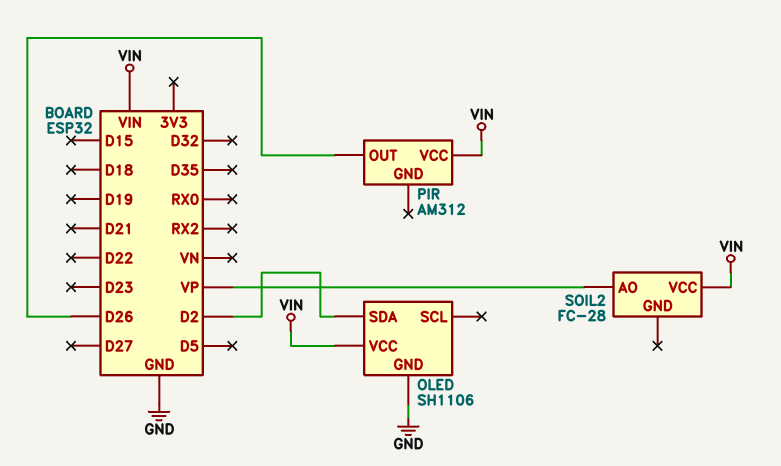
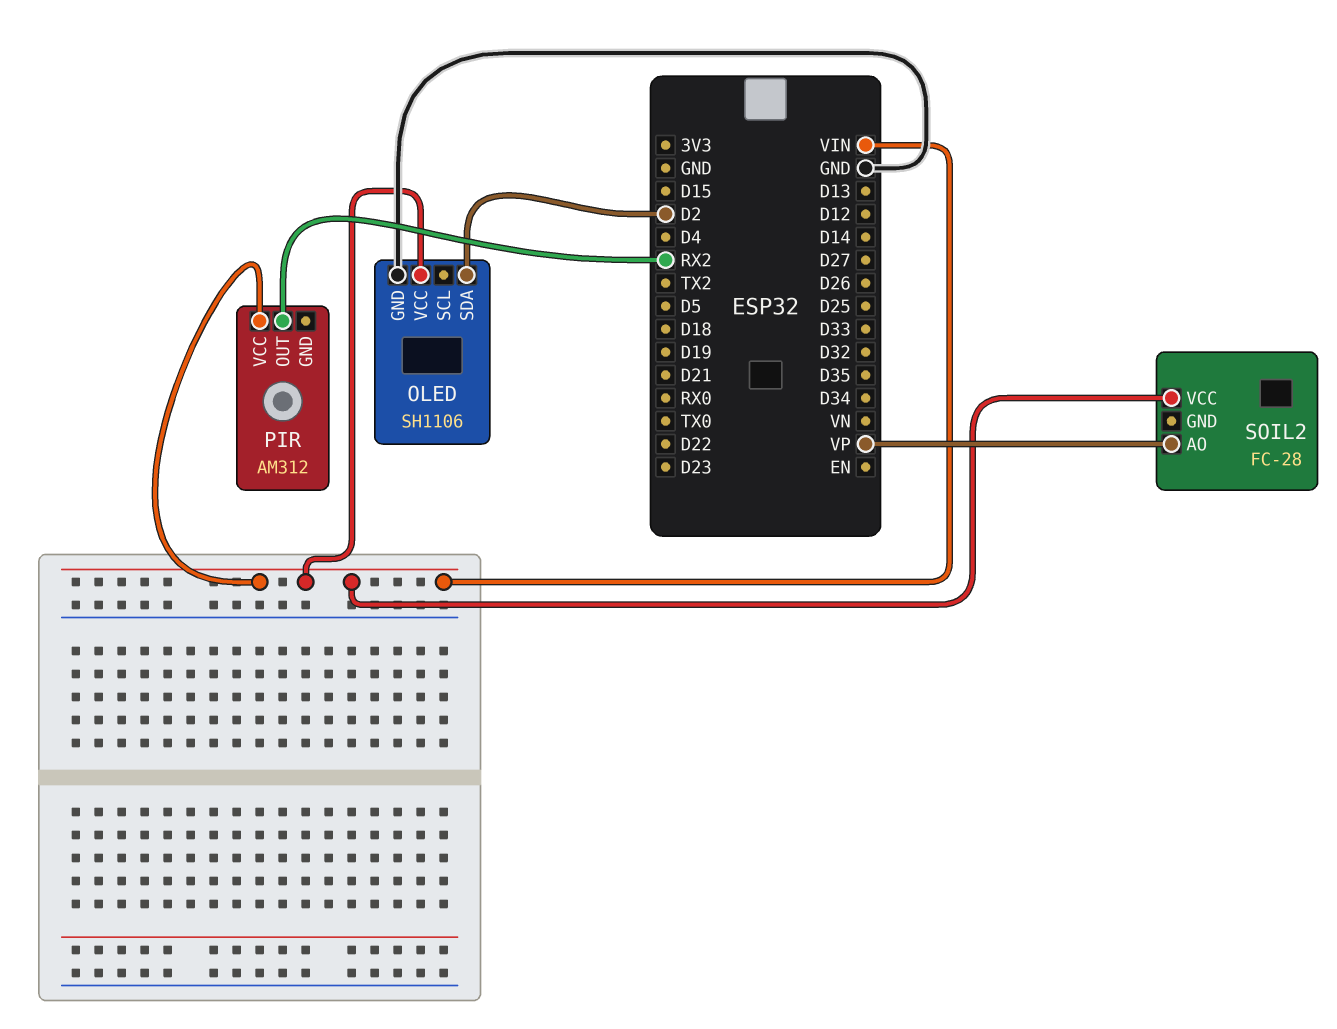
PIR pin OUT: D26 -> RX2

